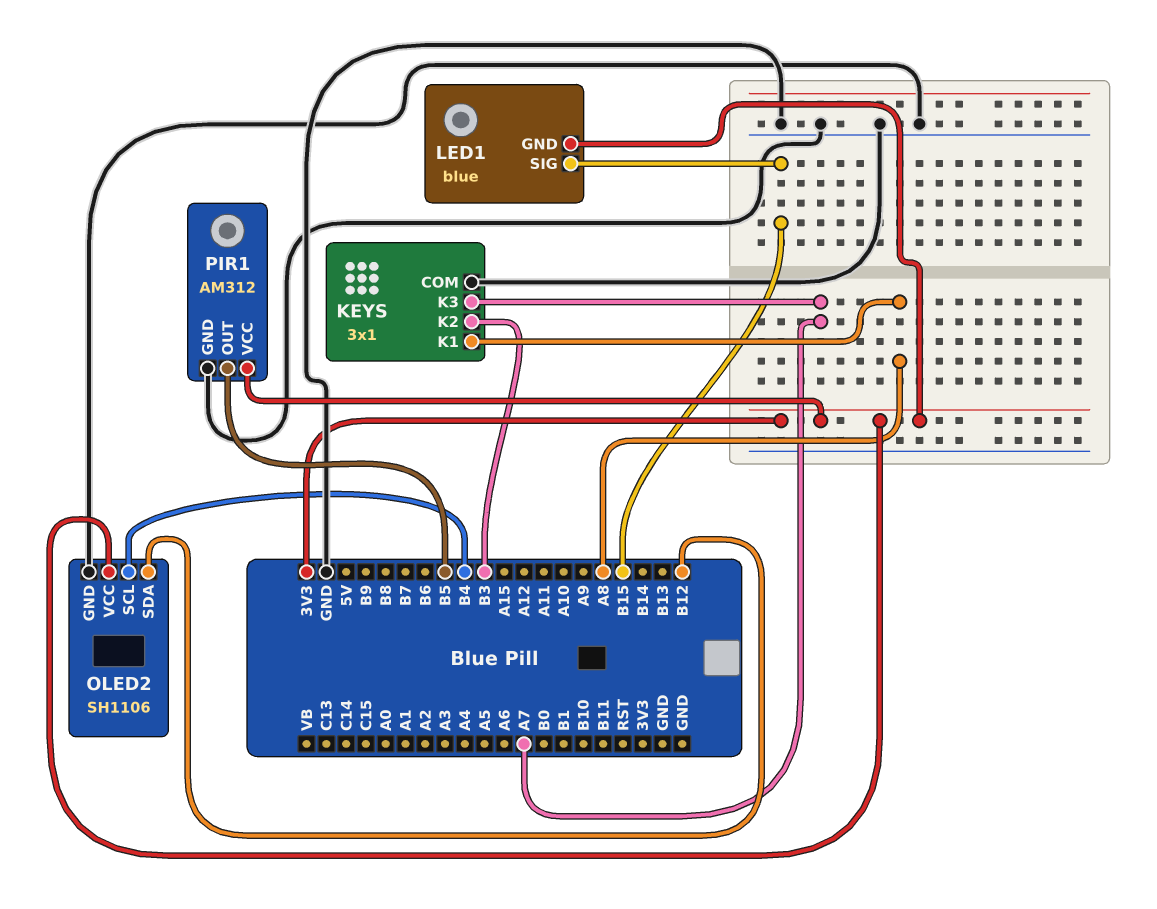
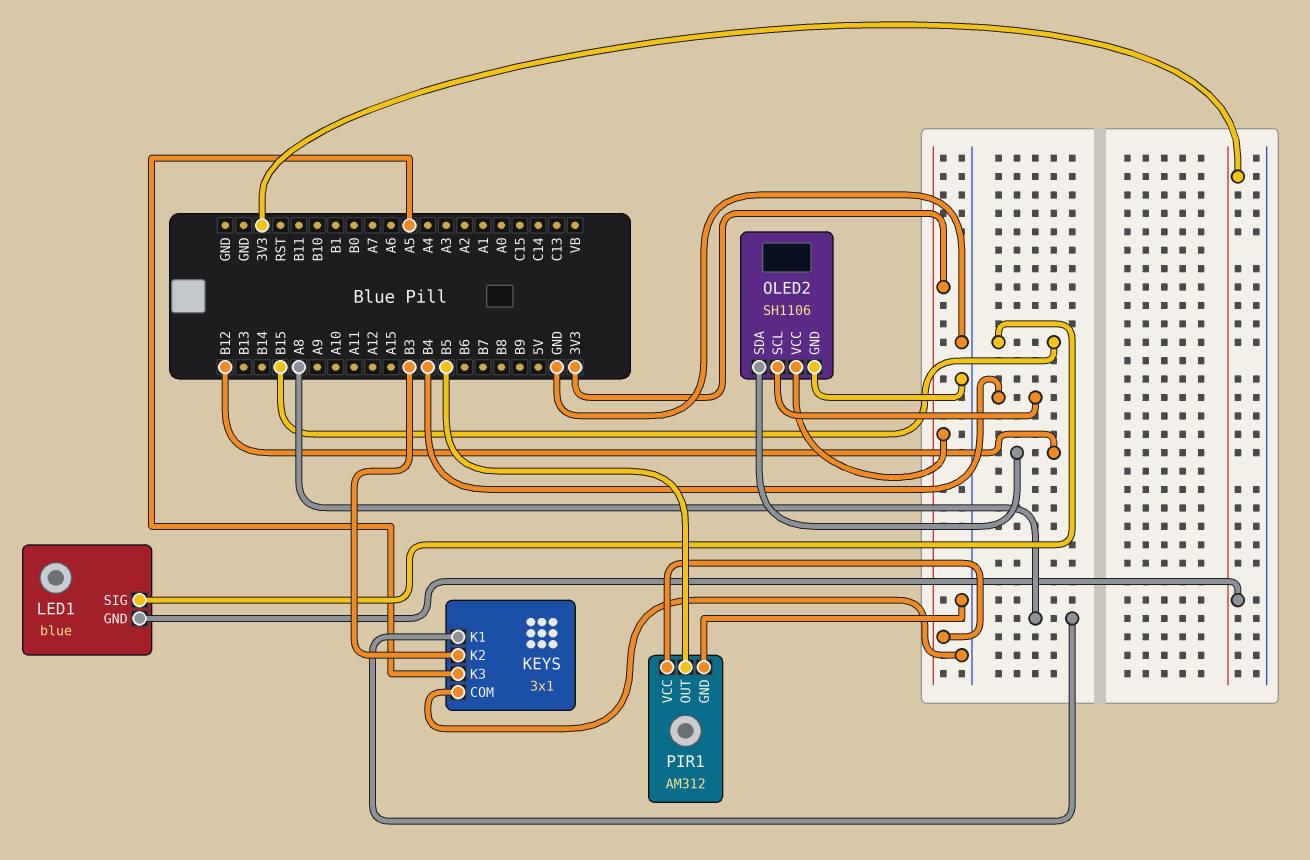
KEYS pin K3: A7 -> A5

